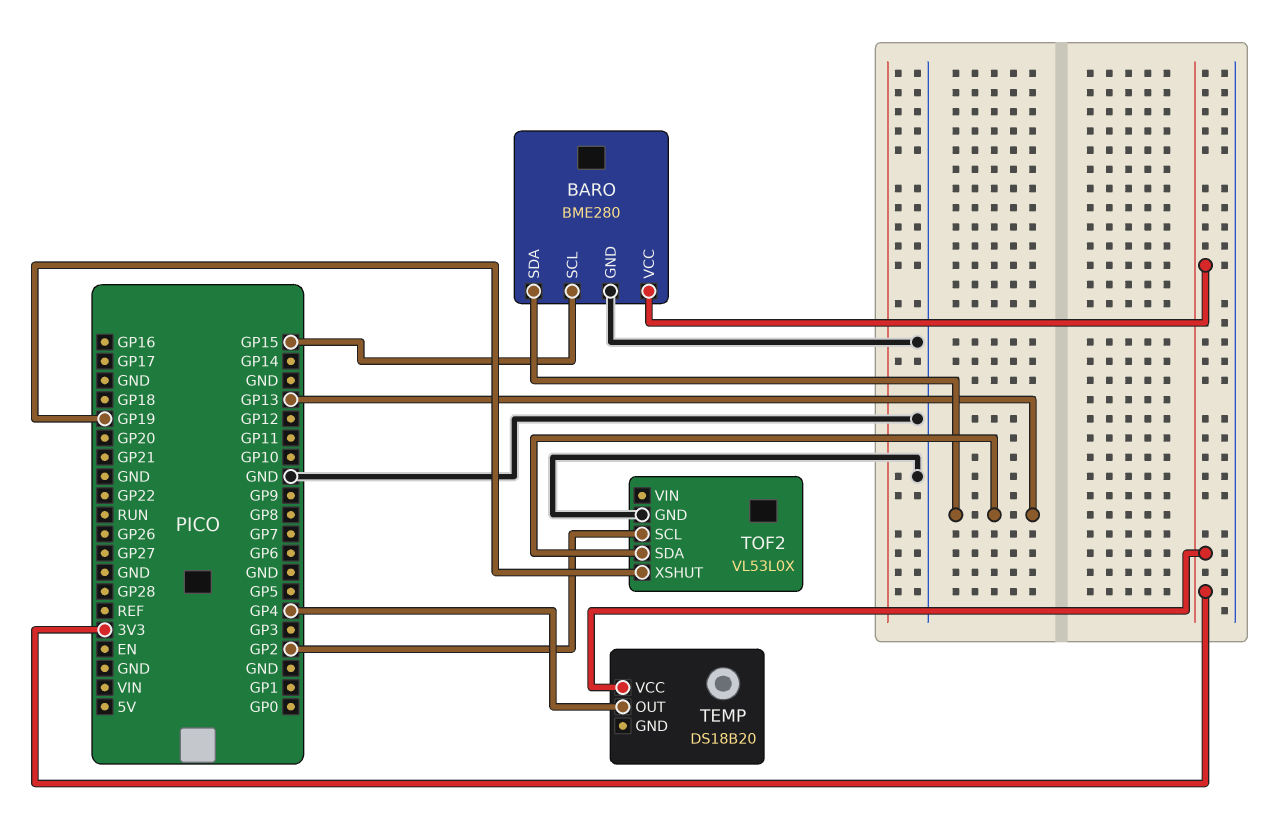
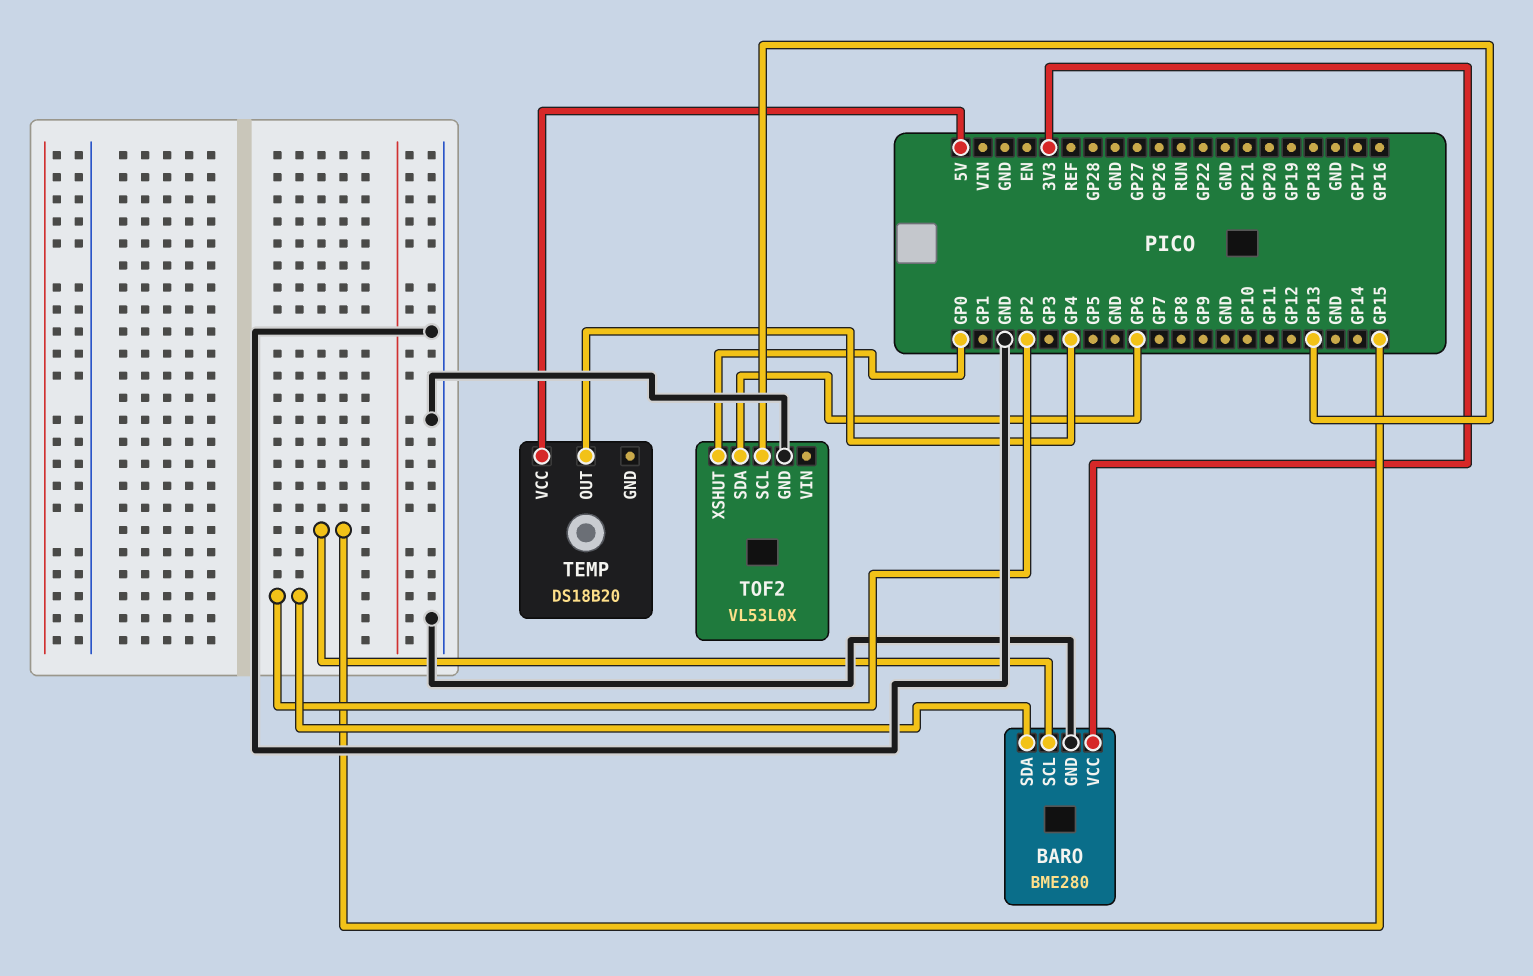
BARO pin SDA: GP13 -> GP2
TEMP pin VCC: 3V3 -> 5V
TOF2 pin SCL: GP2 -> GP13
TOF2 pin SDA: GP13 -> GP6
TOF2 pin XSHUT: GP19 -> GP0

